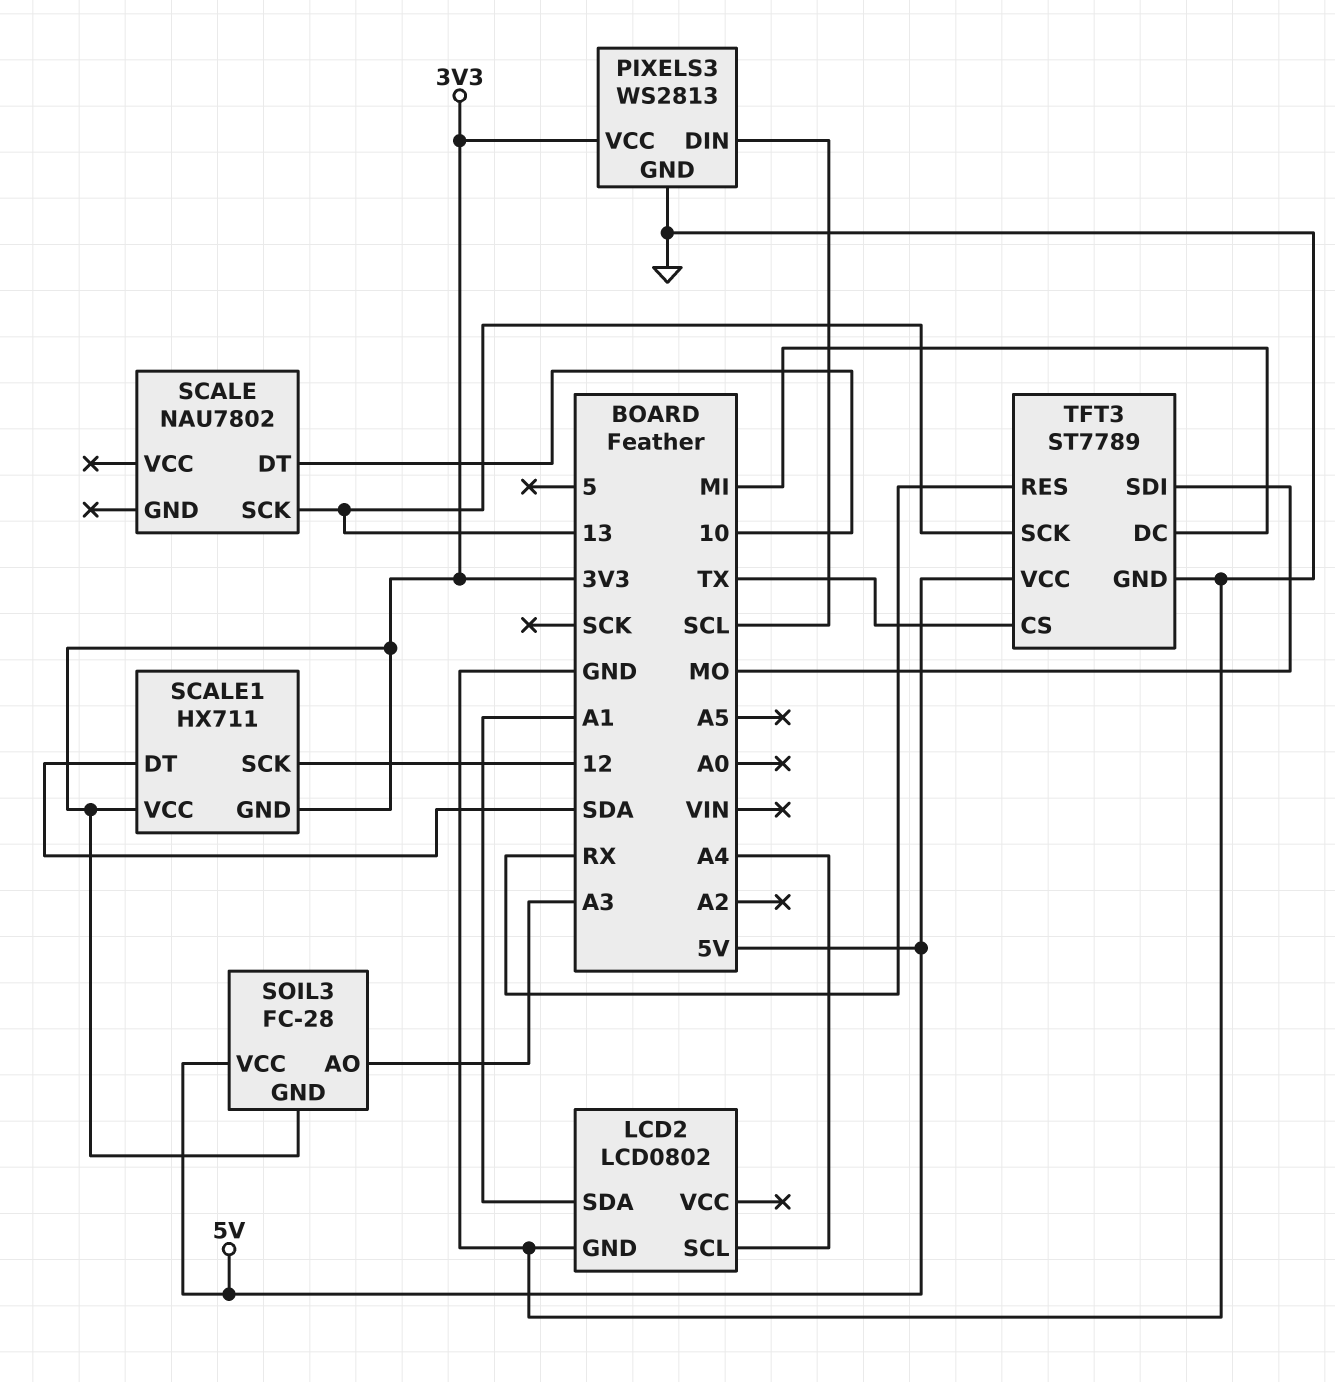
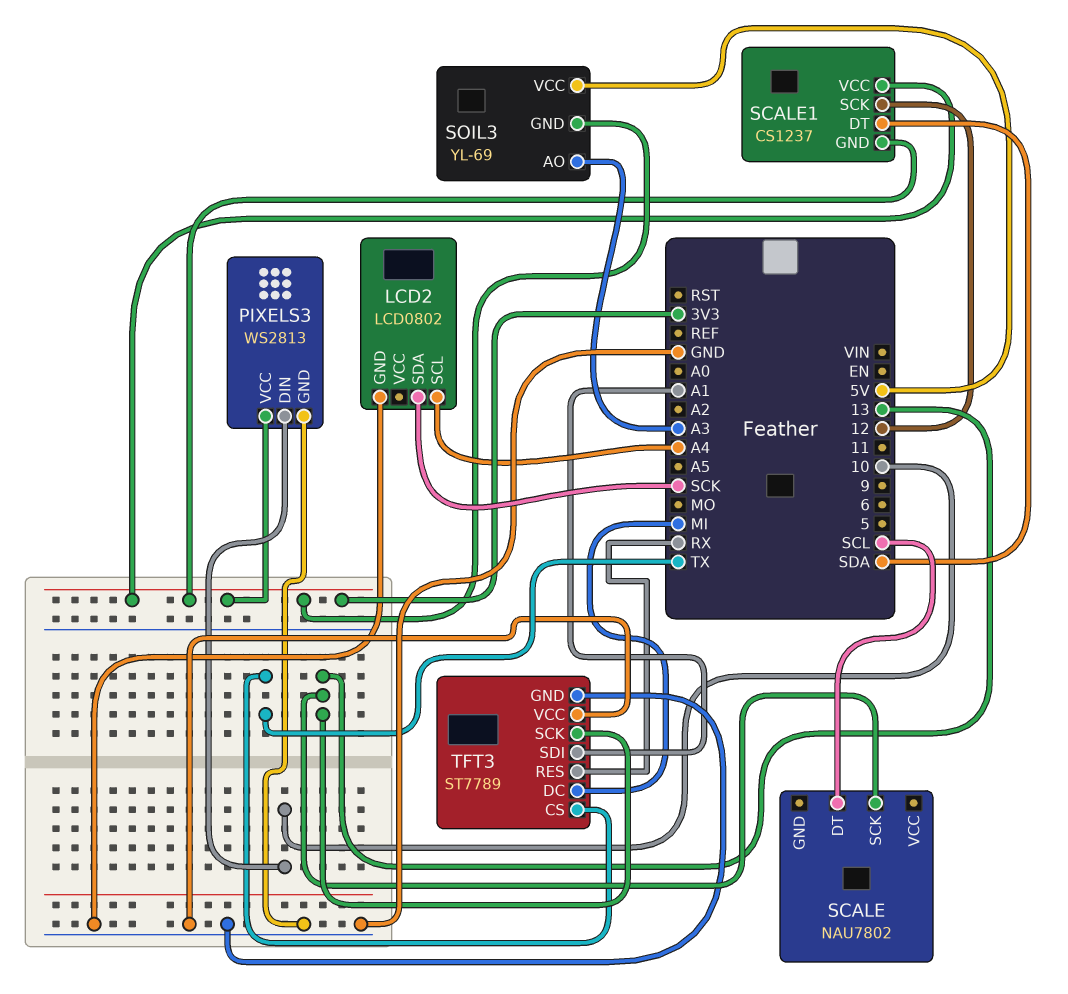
LCD2 pin SDA: A1 -> SCK
PIXELS3 pin DIN: SCL -> 10
SCALE pin DT: 10 -> SCL
SCALE1: HX711 -> CS1237
SOIL3: FC-28 -> YL-69
TFT3 pin SDI: MO -> A1
TFT3 pin VCC: 5V -> GND

